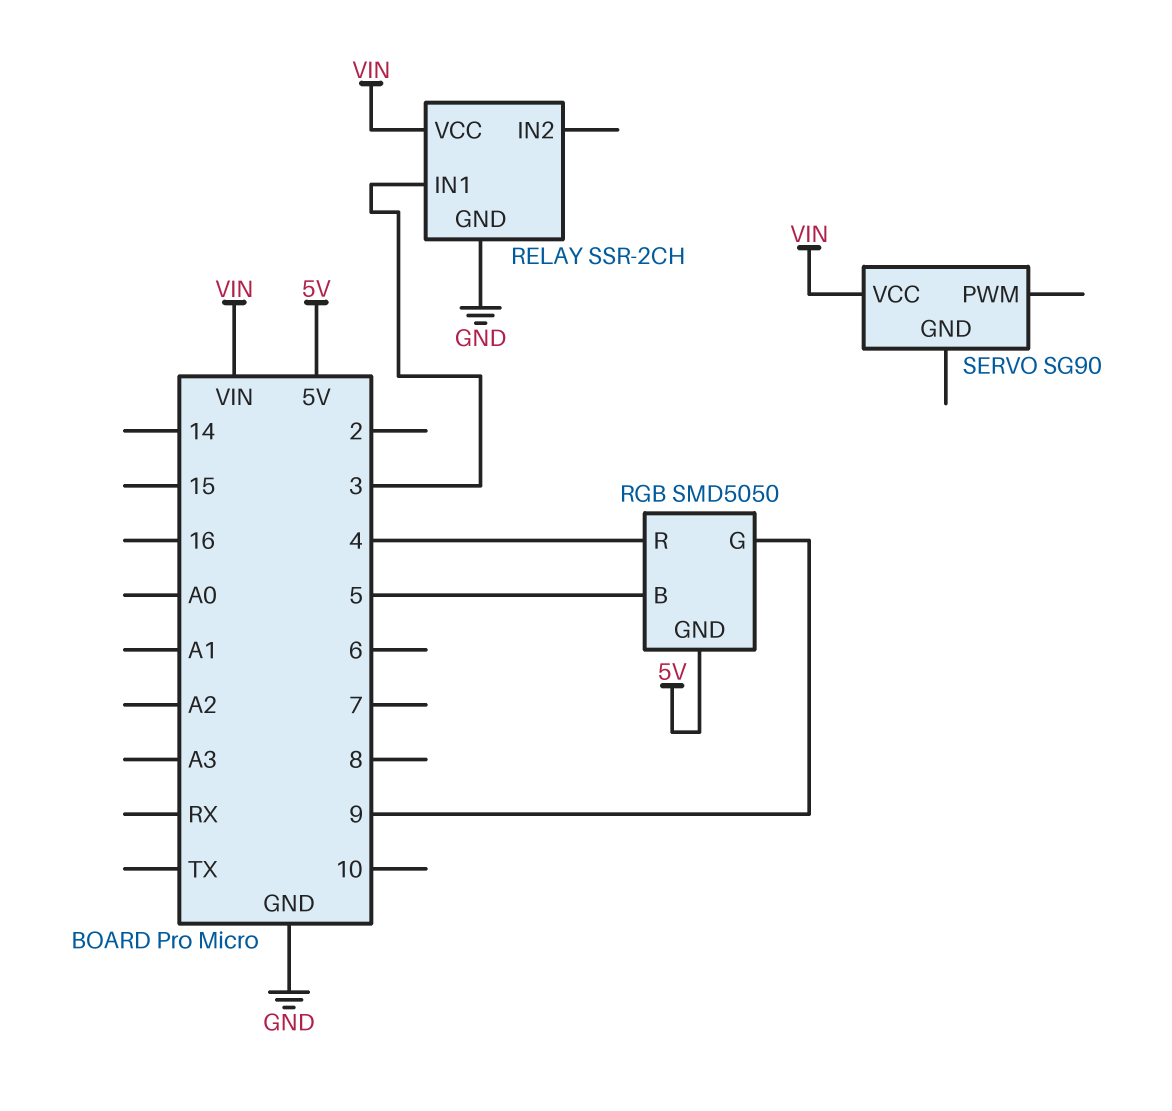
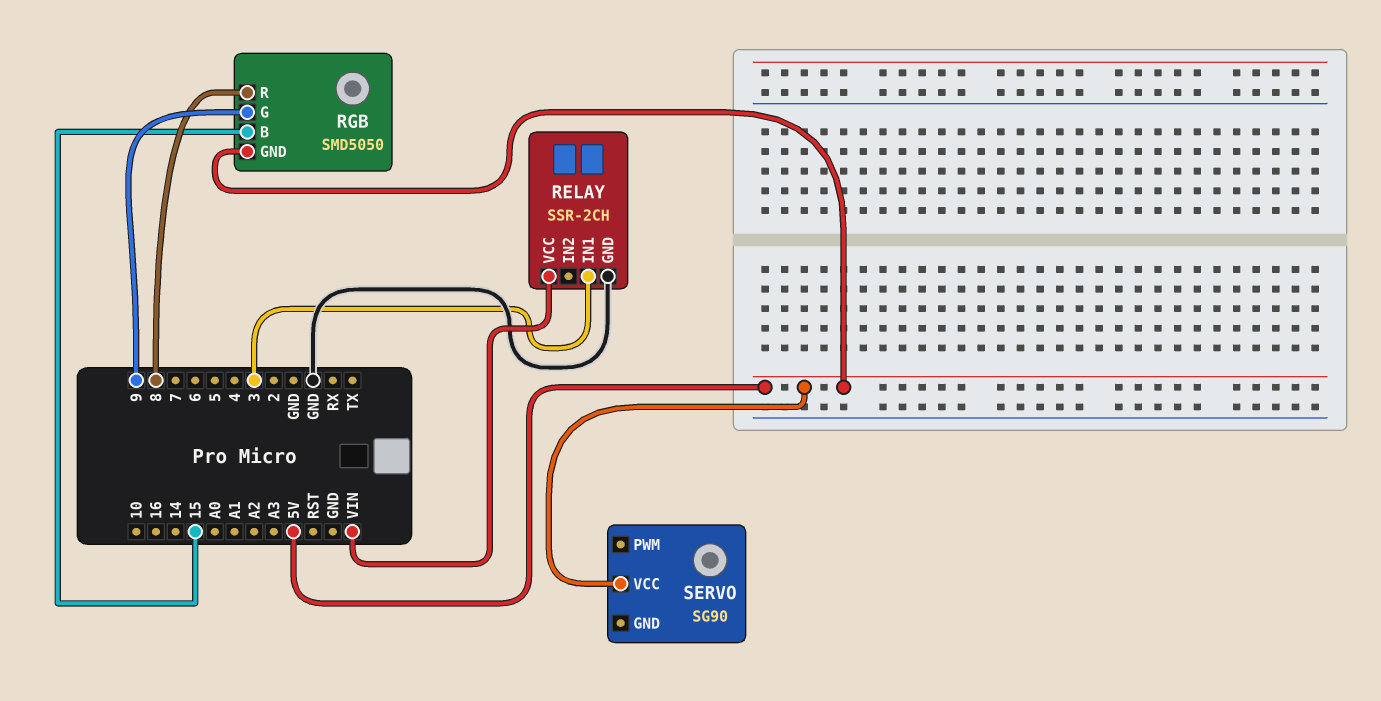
RGB pin B: 5 -> 15
RGB pin R: 4 -> 8
SERVO pin VCC: VIN -> 5V

